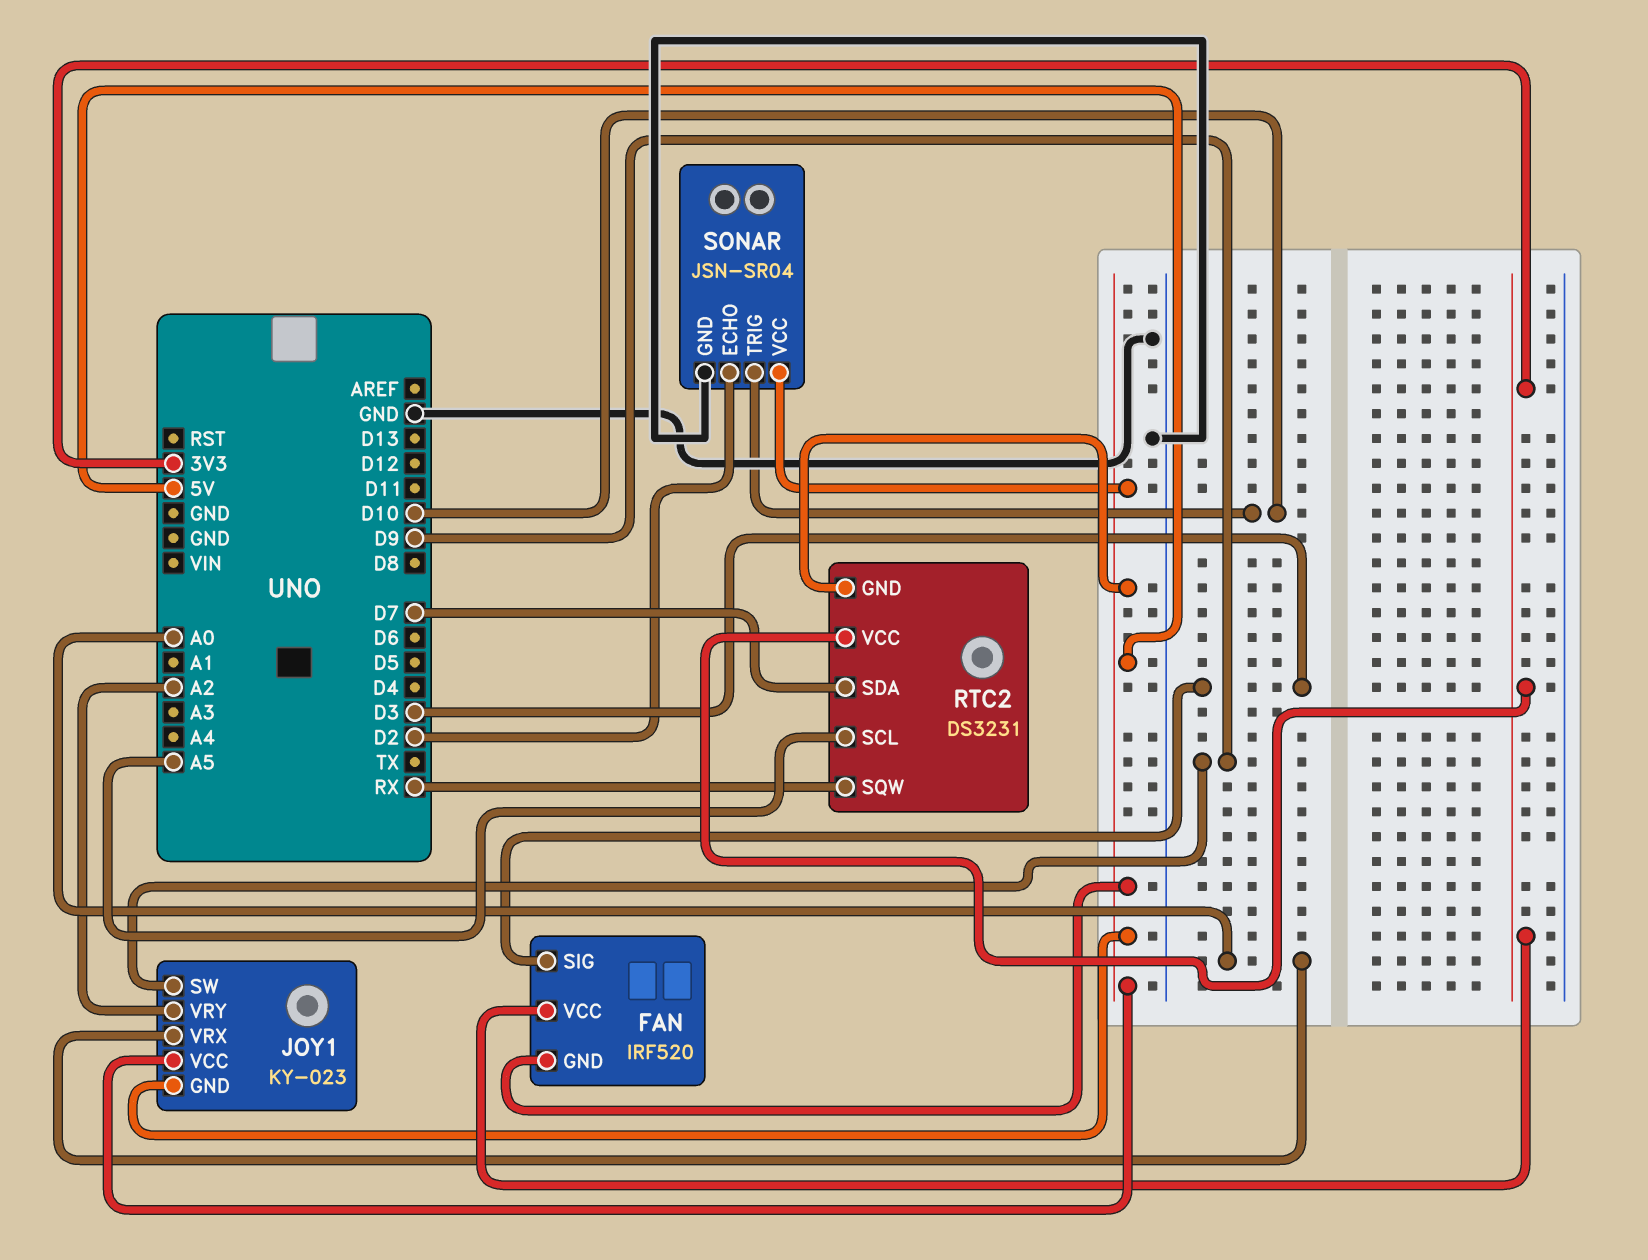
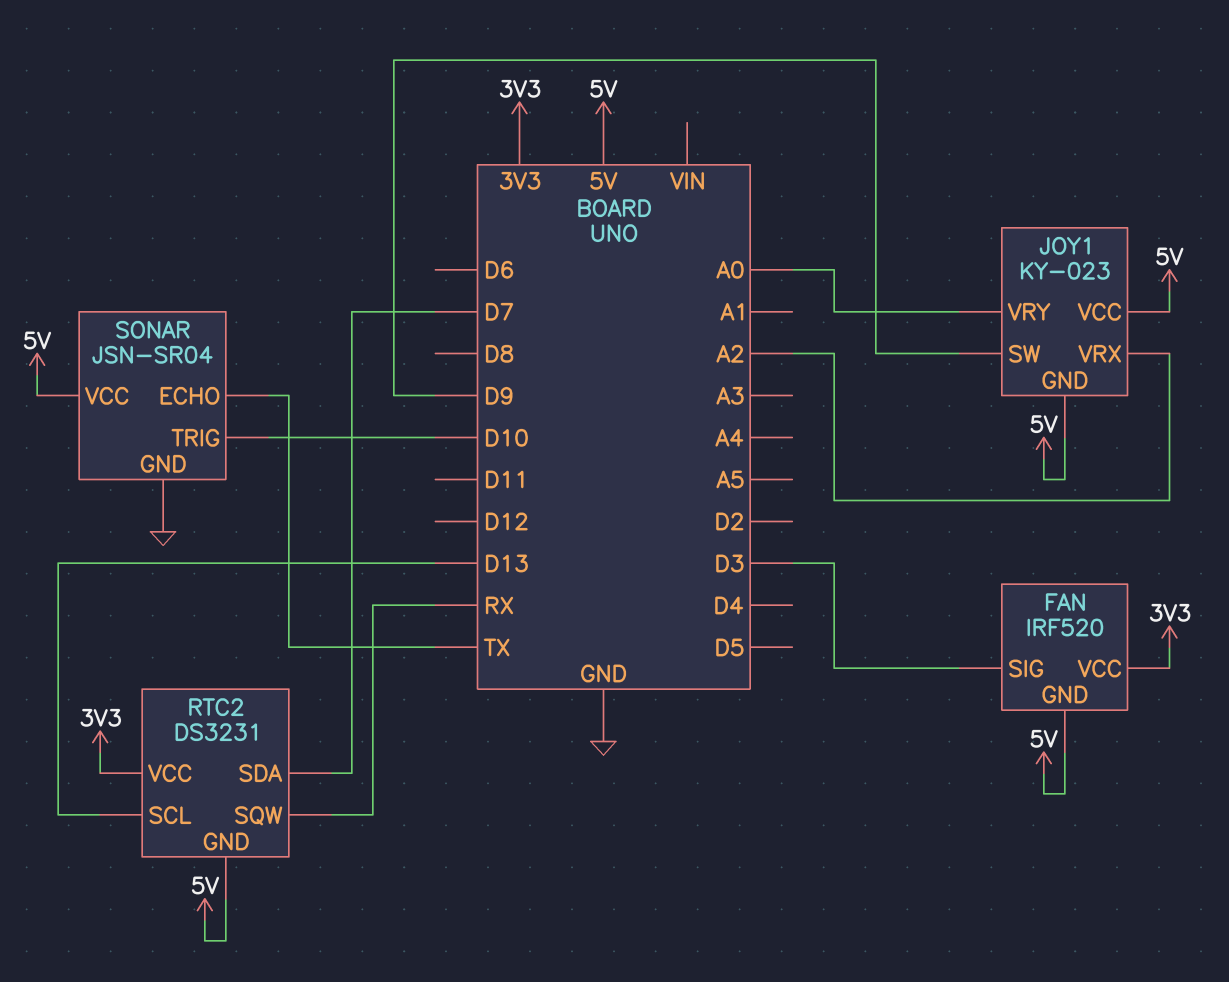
JOY1 pin VRX: A0 -> A2
JOY1 pin VRY: A2 -> A0
RTC2 pin SCL: A5 -> D13
SONAR pin ECHO: D2 -> TX

